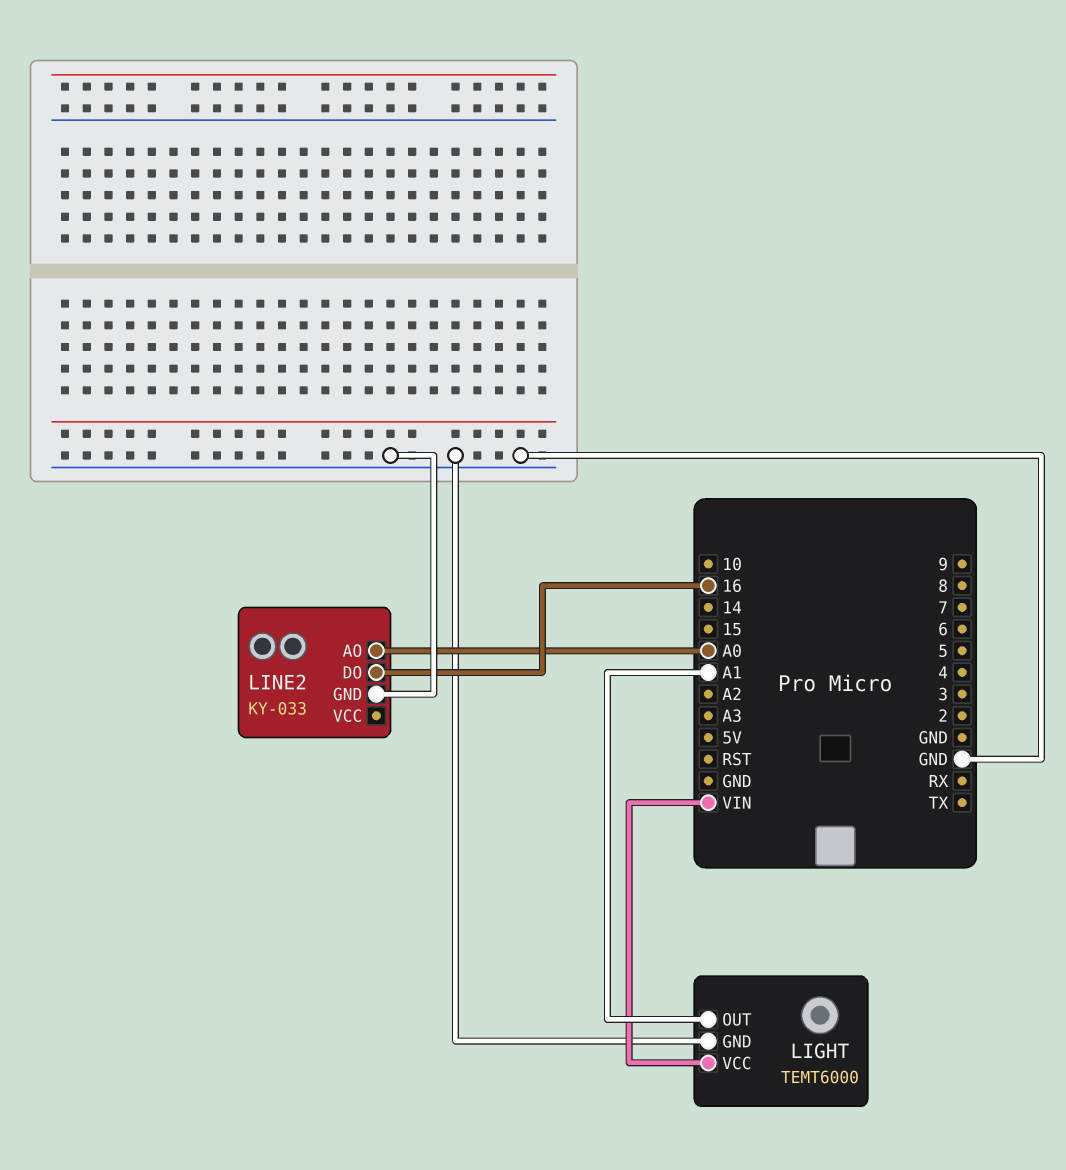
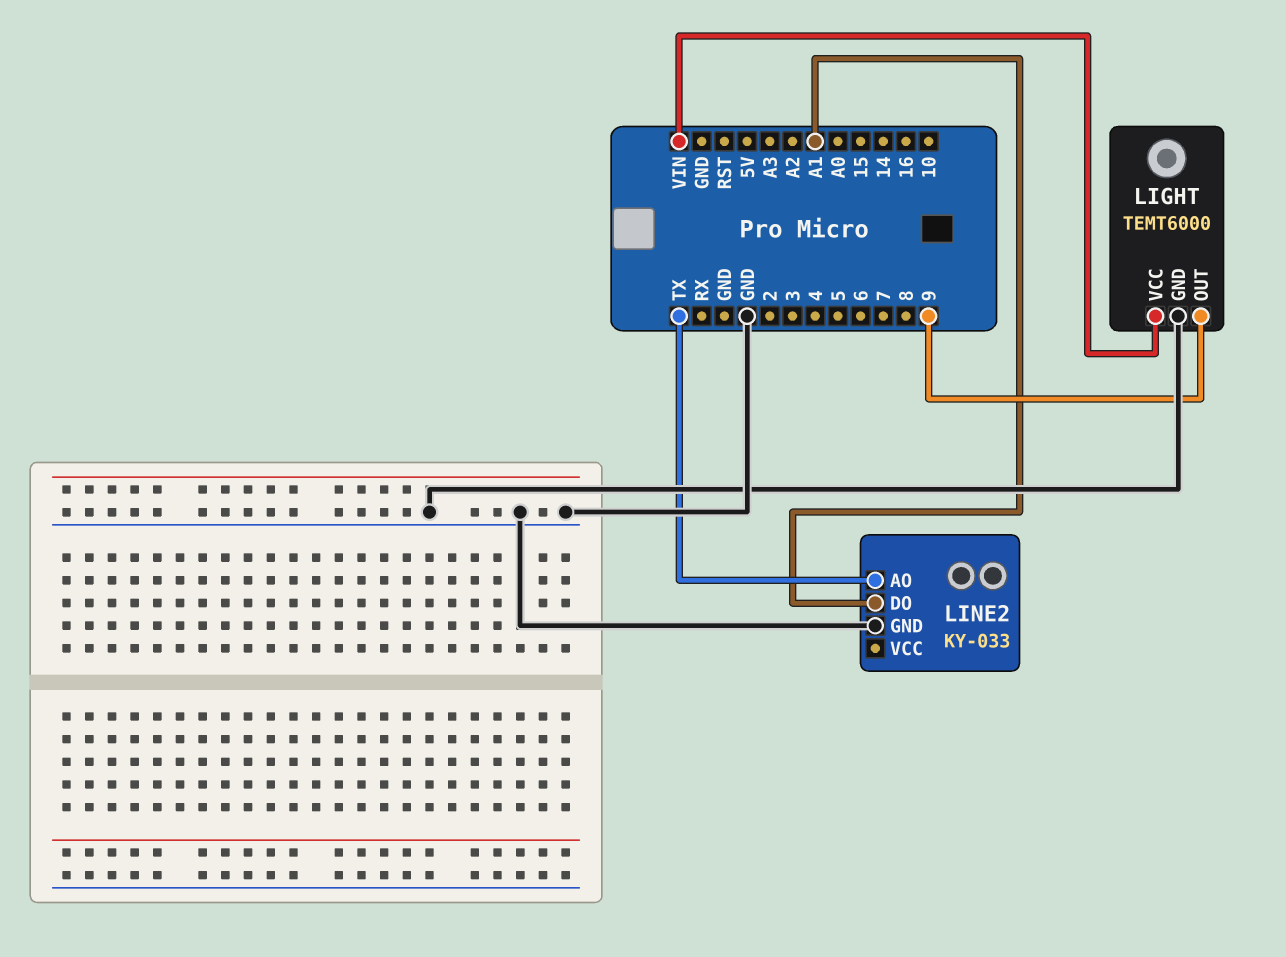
LIGHT pin OUT: A1 -> 9
LINE2 pin AO: A0 -> TX
LINE2 pin DO: 16 -> A1

